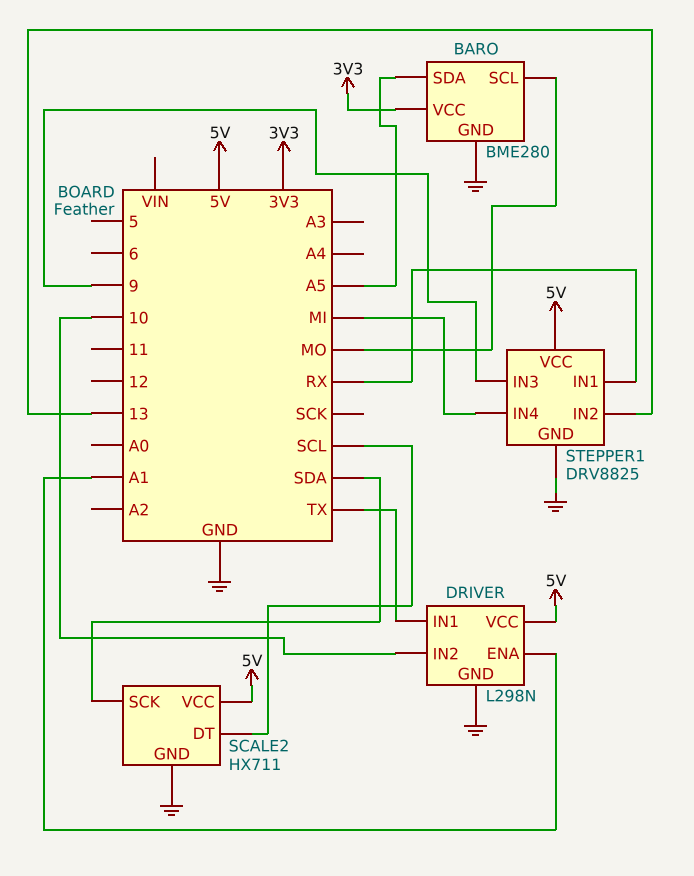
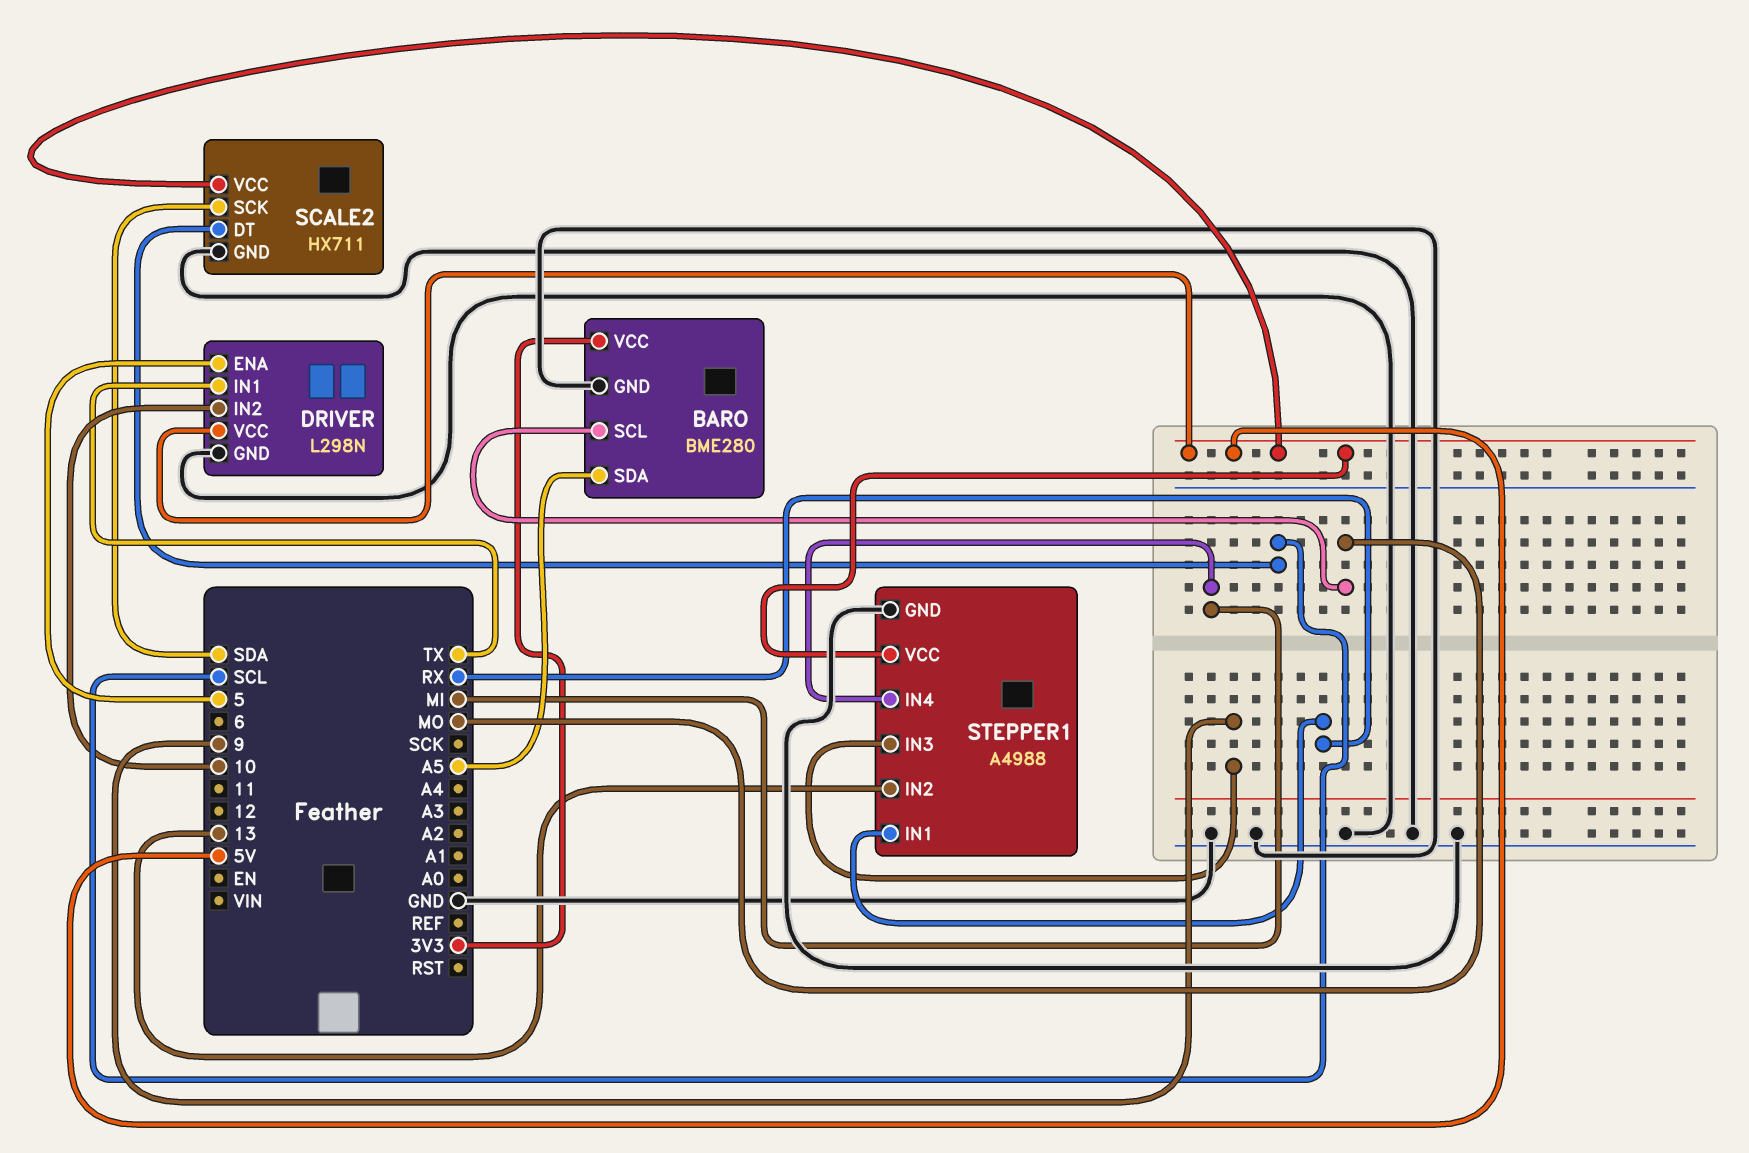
DRIVER pin ENA: A1 -> 5
STEPPER1: DRV8825 -> A4988

